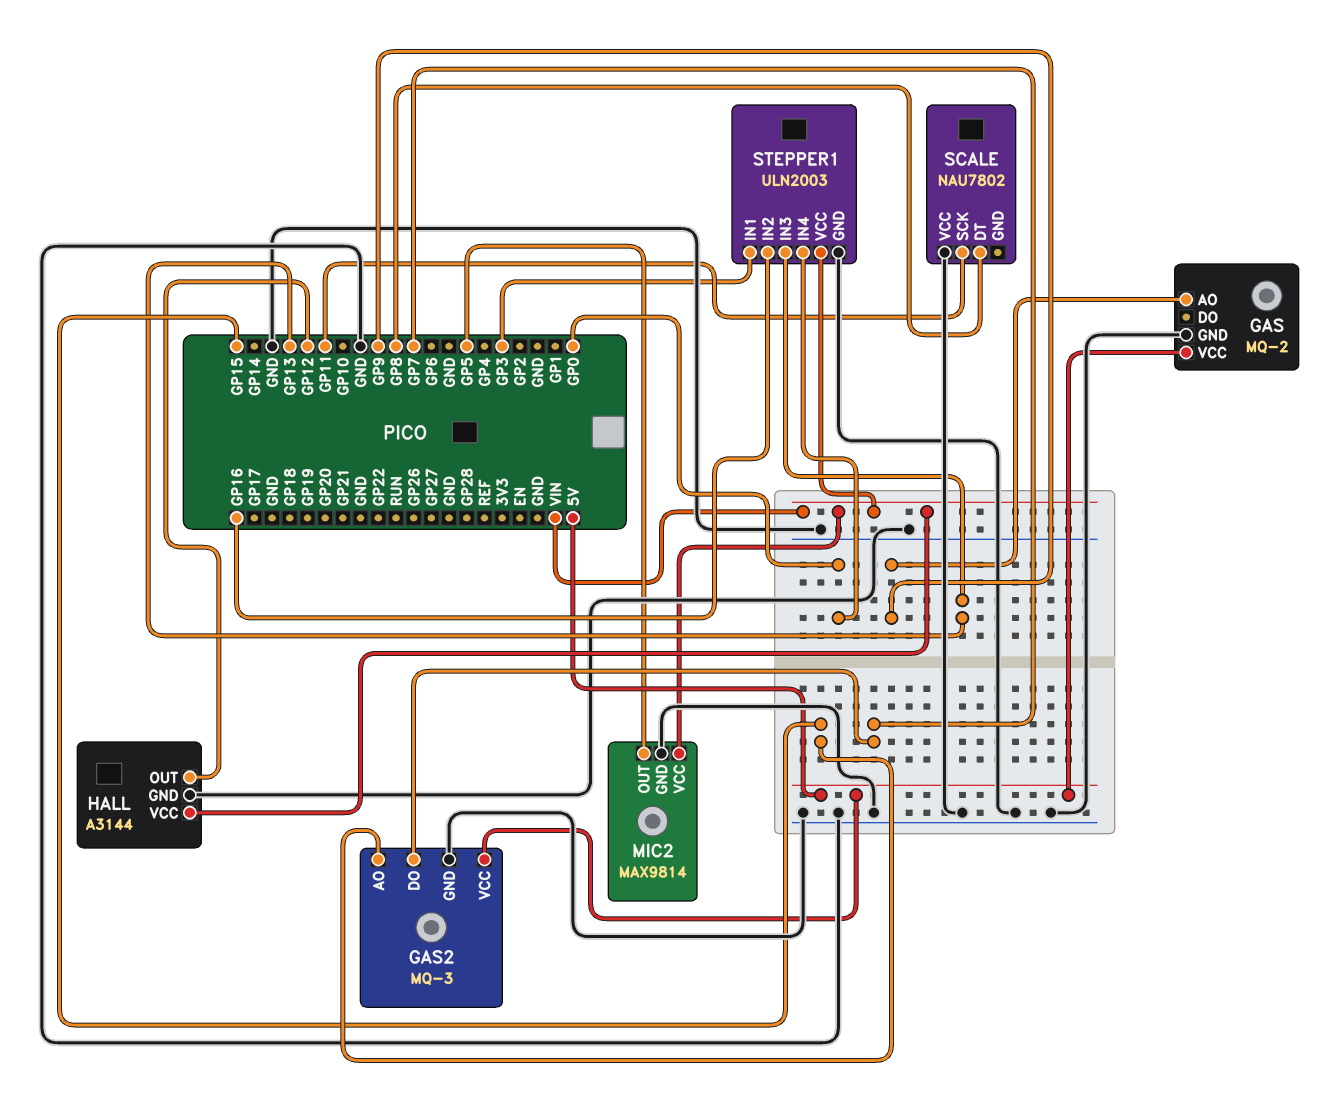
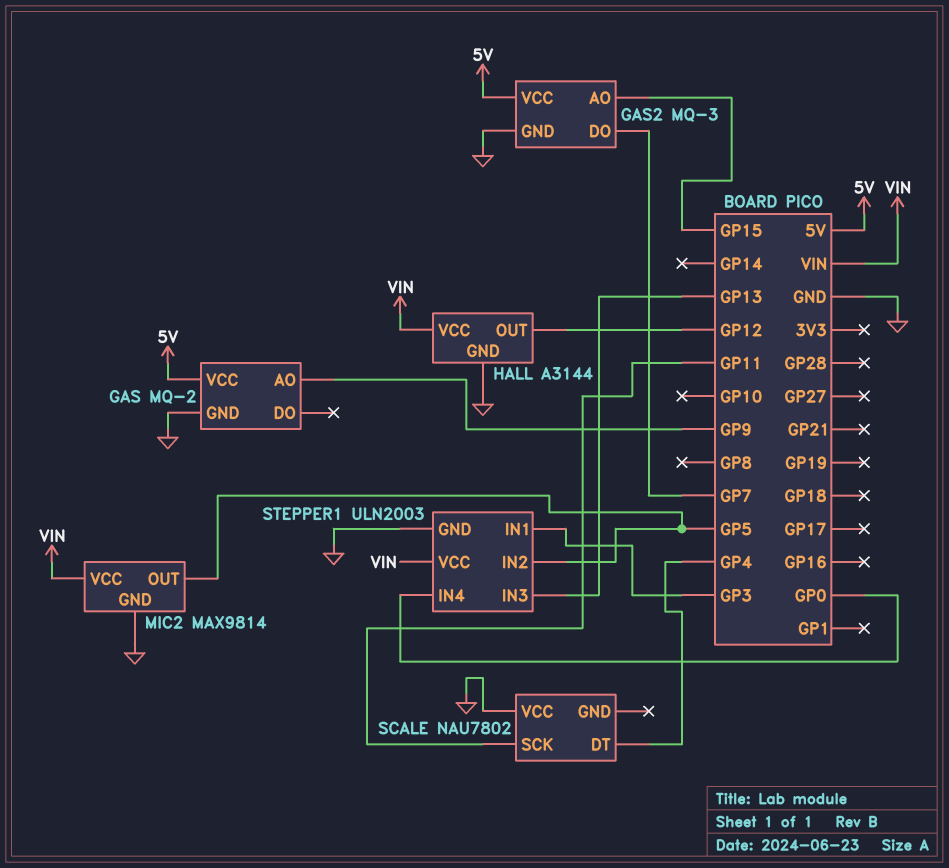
SCALE pin DT: GP8 -> GP4
STEPPER1 pin IN2: GP16 -> GP5

